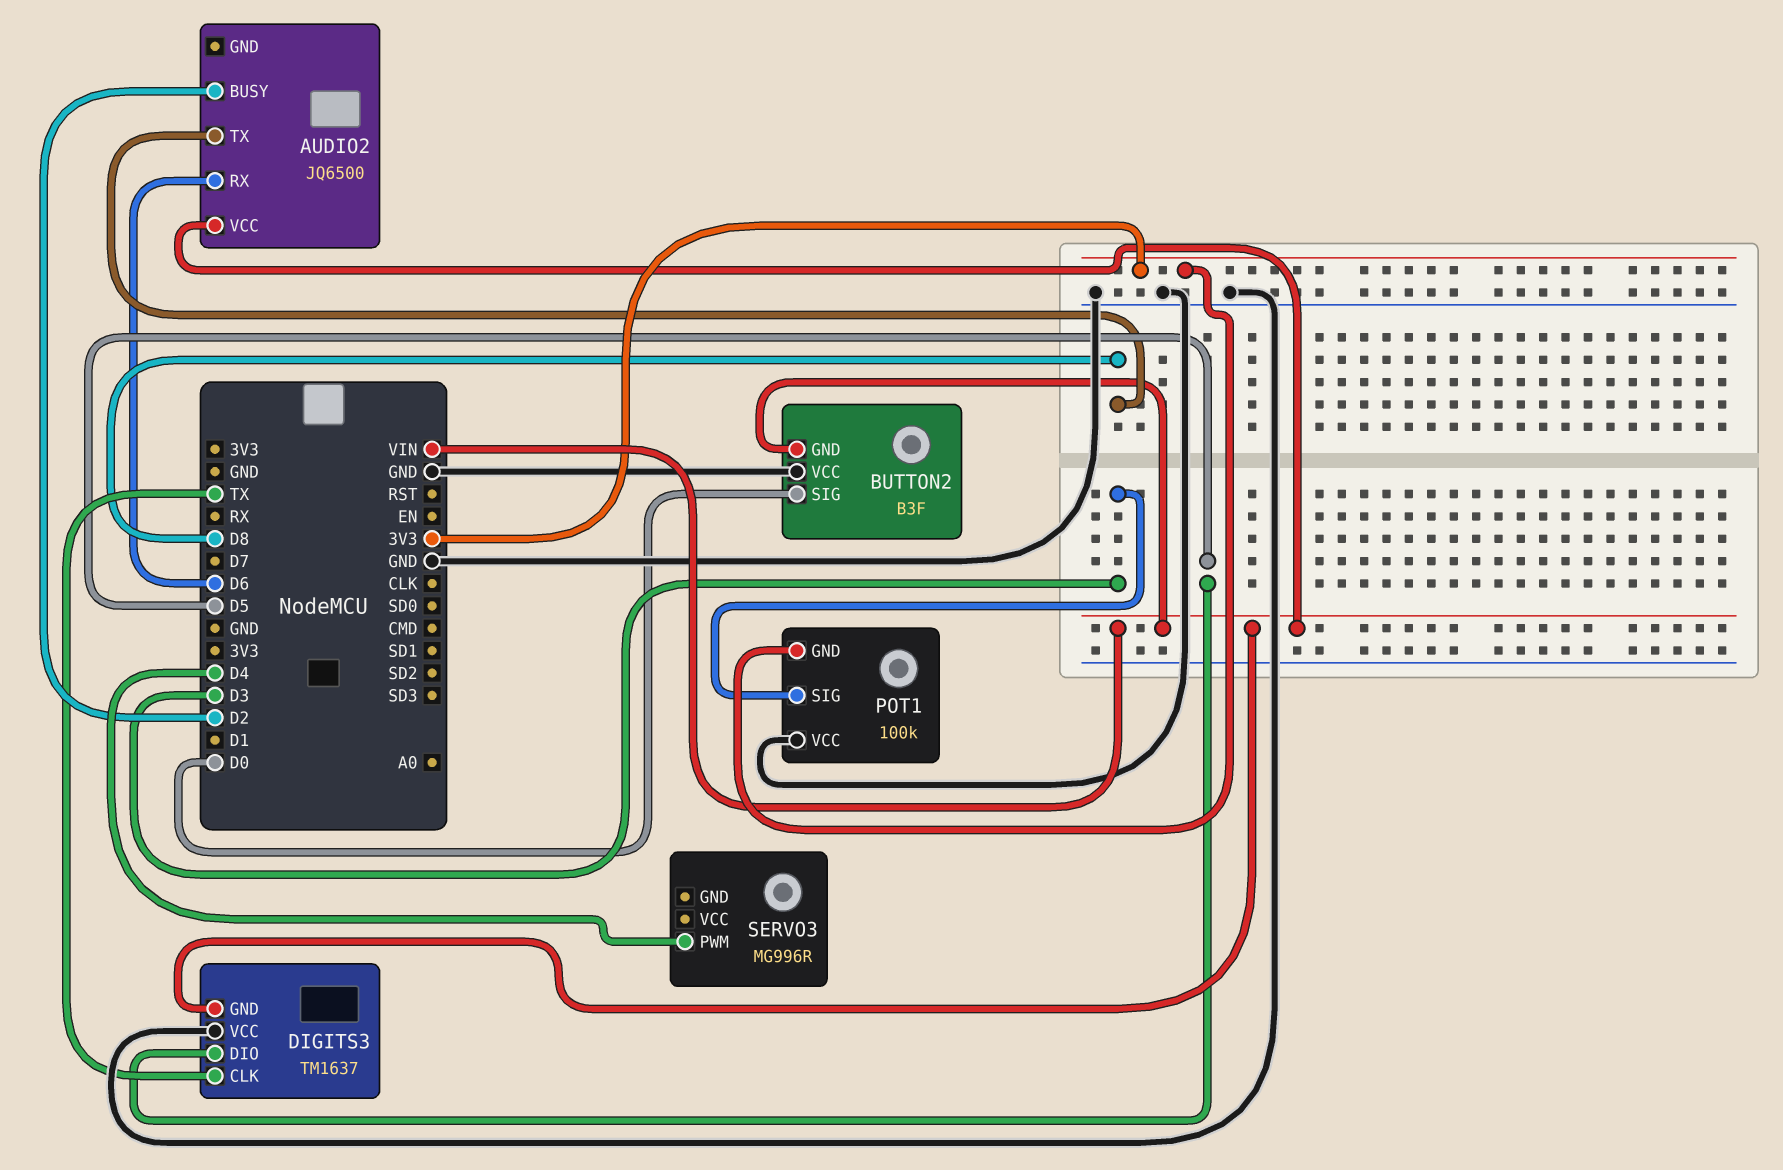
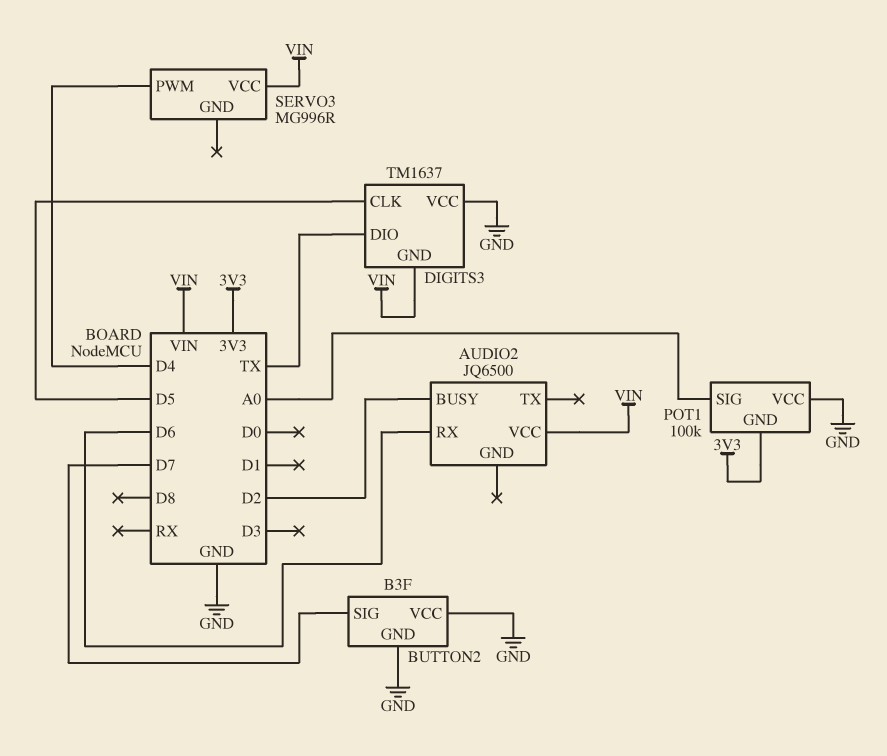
AUDIO2 pin TX: D8 -> none
BUTTON2 pin GND: VIN -> GND
BUTTON2 pin SIG: D0 -> D7
DIGITS3 pin CLK: TX -> D5
DIGITS3 pin DIO: D5 -> TX
POT1 pin SIG: D3 -> A0
SERVO3 pin VCC: none -> VIN

